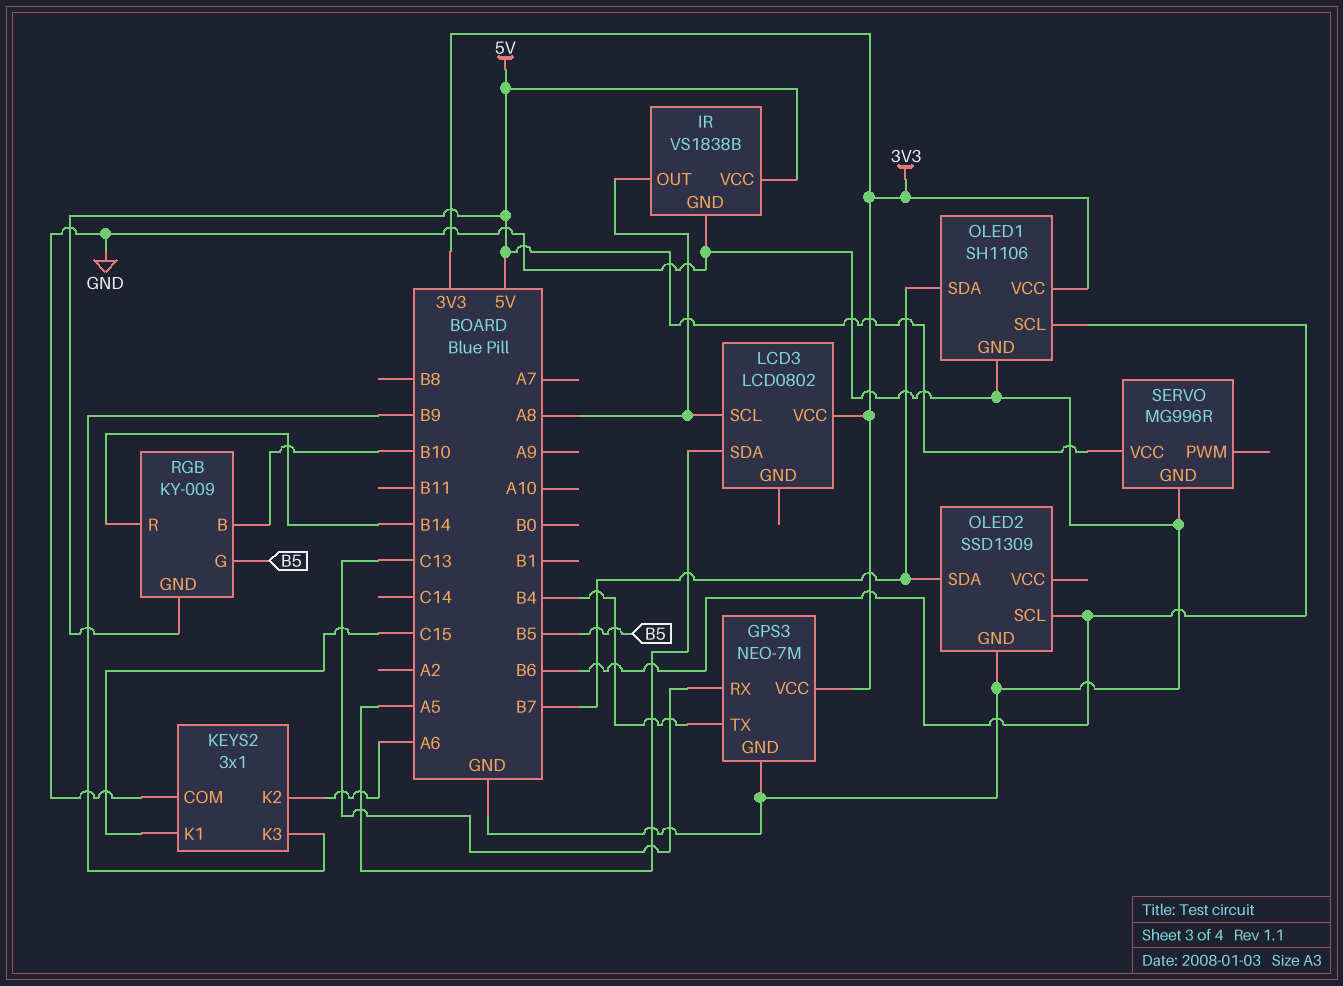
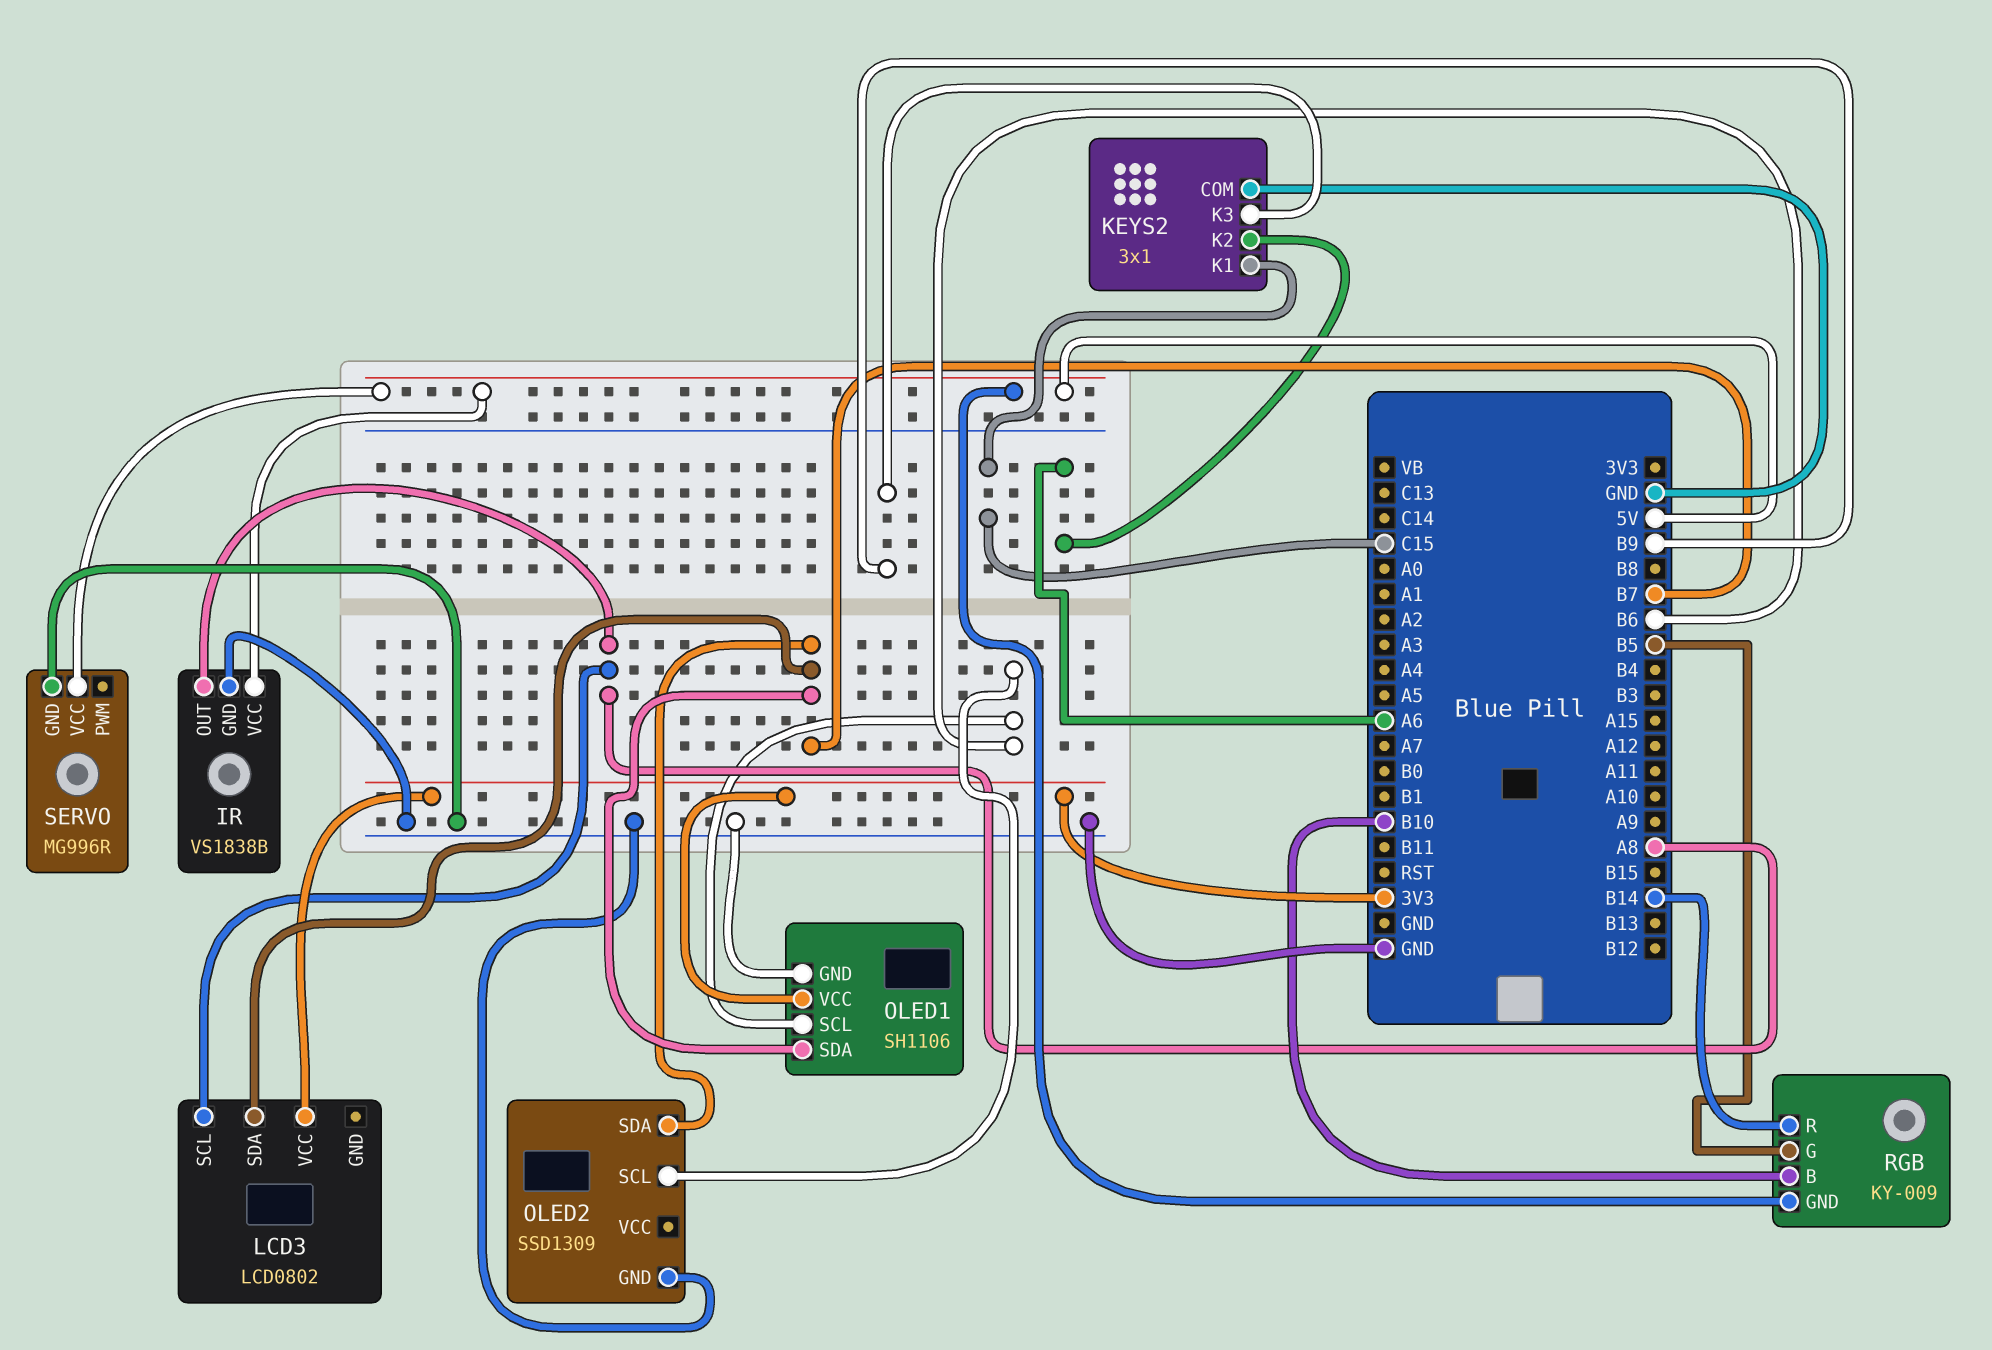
GPS3: NEO-7M -> none
GPS3 pin GND: GND -> none
GPS3 pin RX: C13 -> none
GPS3 pin TX: B4 -> none
GPS3 pin VCC: 3V3 -> none
LCD3 pin SDA: A5 -> B7

